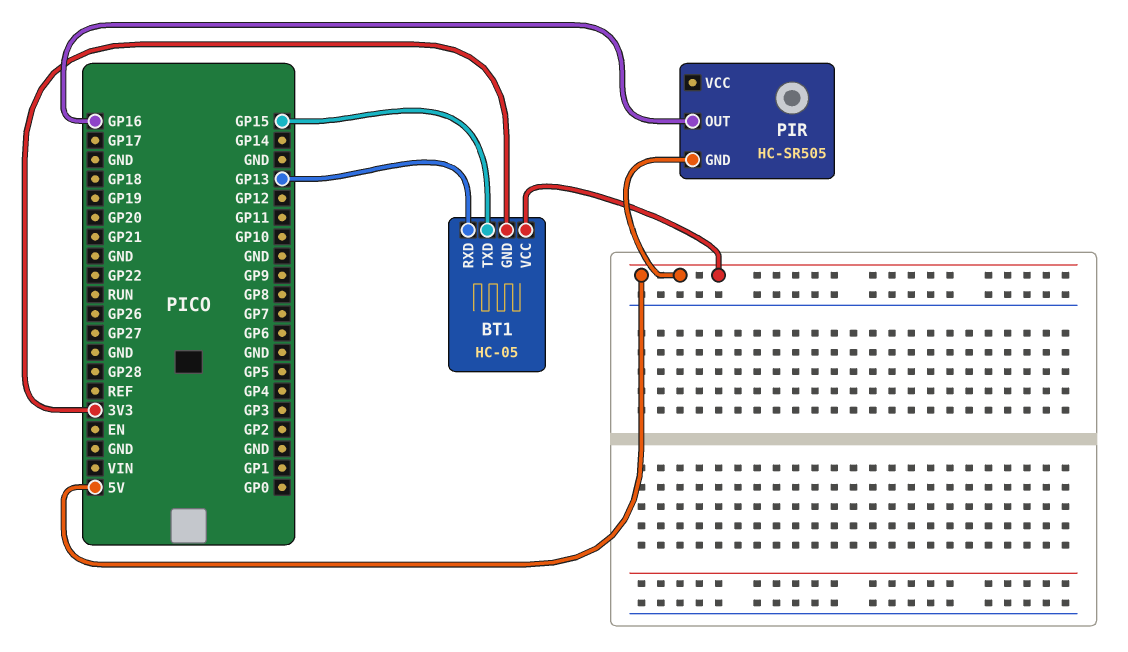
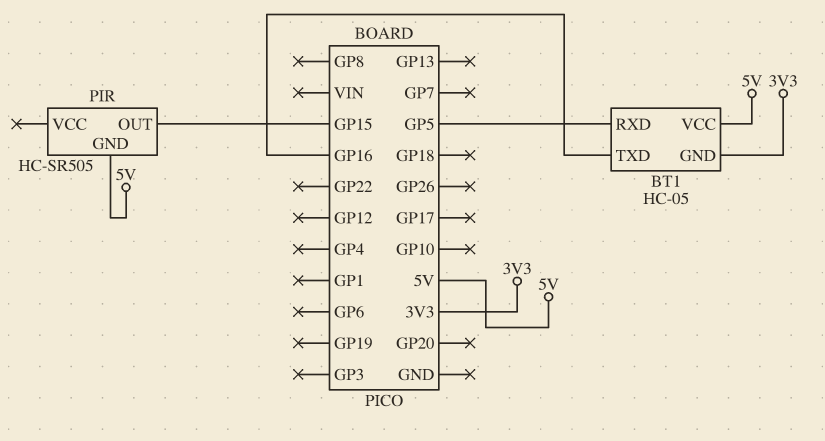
BT1 pin RXD: GP13 -> GP5
BT1 pin TXD: GP15 -> GP16
PIR pin OUT: GP16 -> GP15

